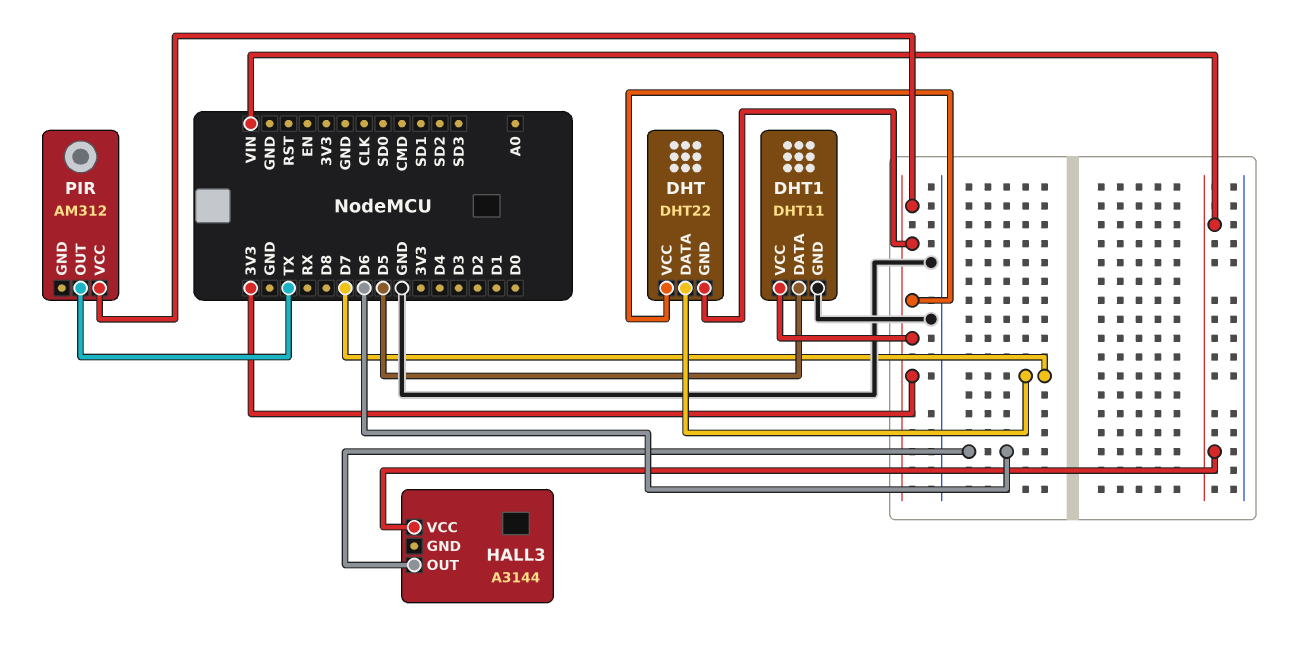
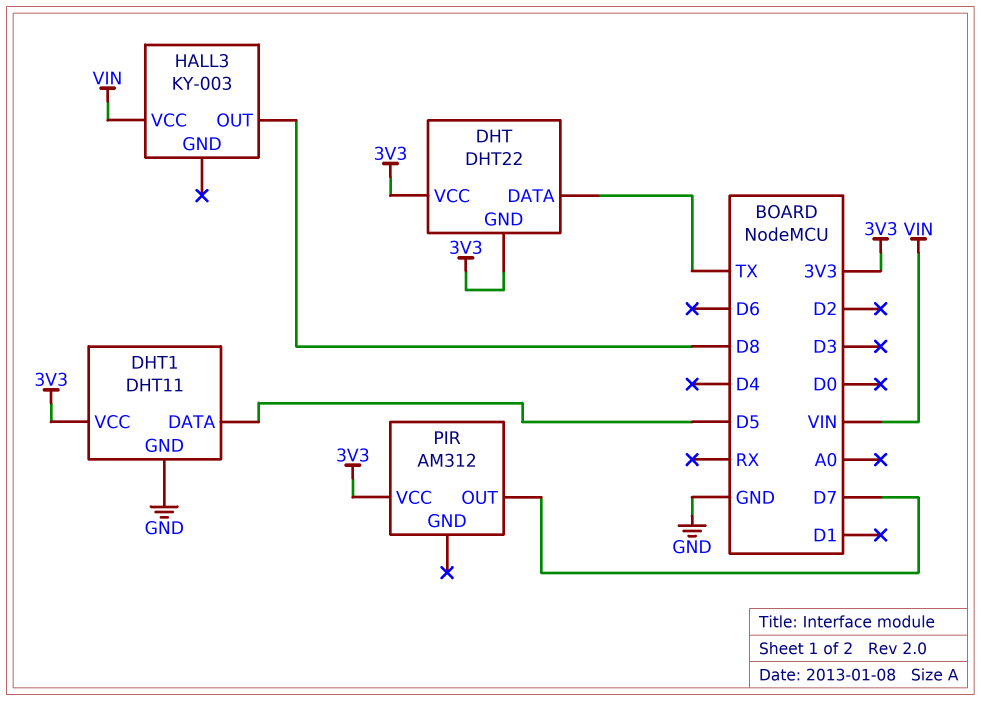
DHT pin DATA: D7 -> TX
HALL3: A3144 -> KY-003
HALL3 pin OUT: D6 -> D8
PIR pin OUT: TX -> D7

